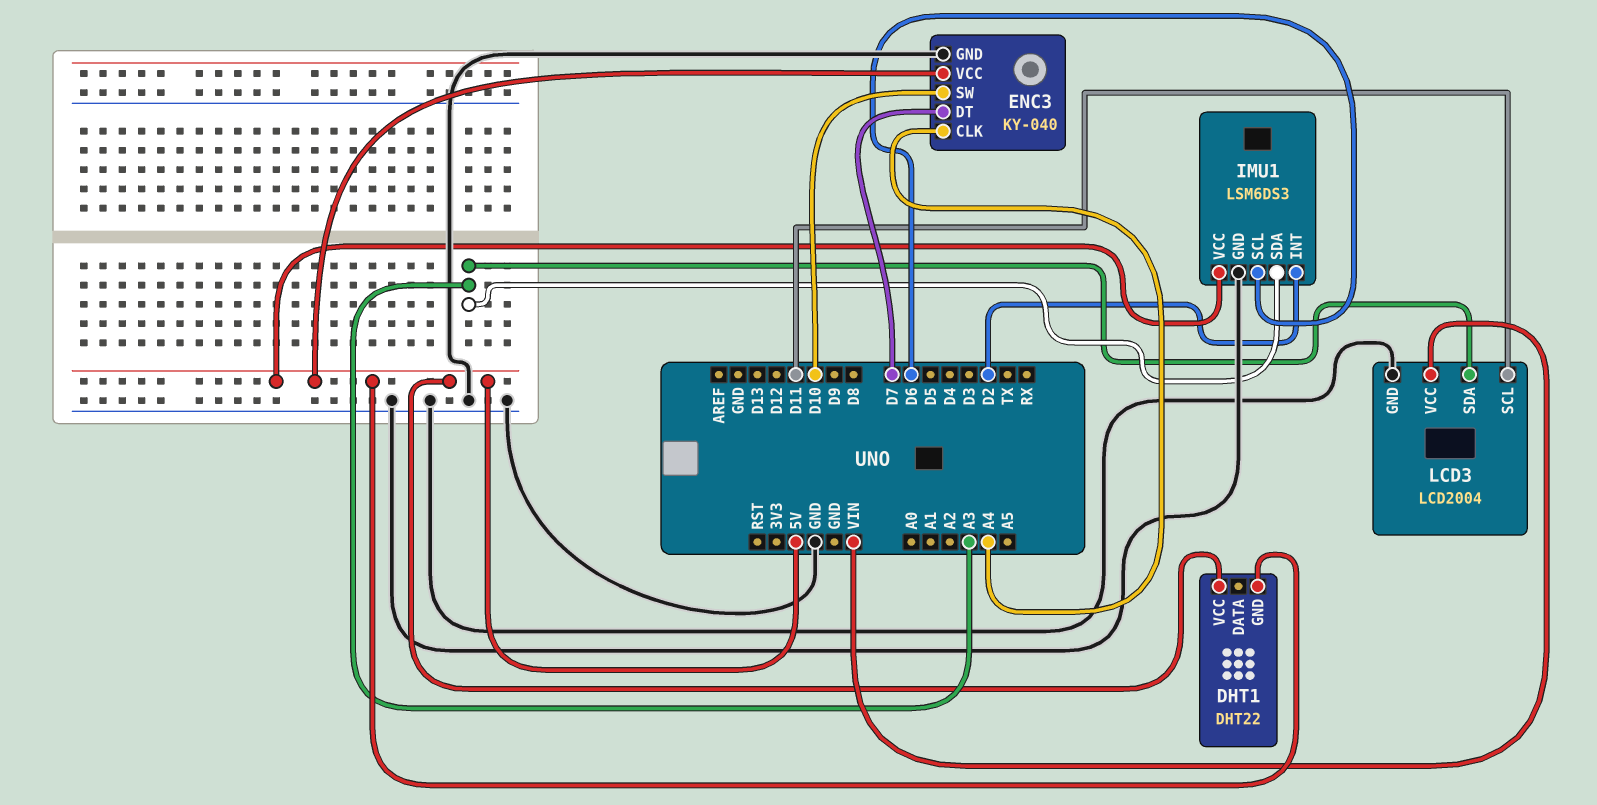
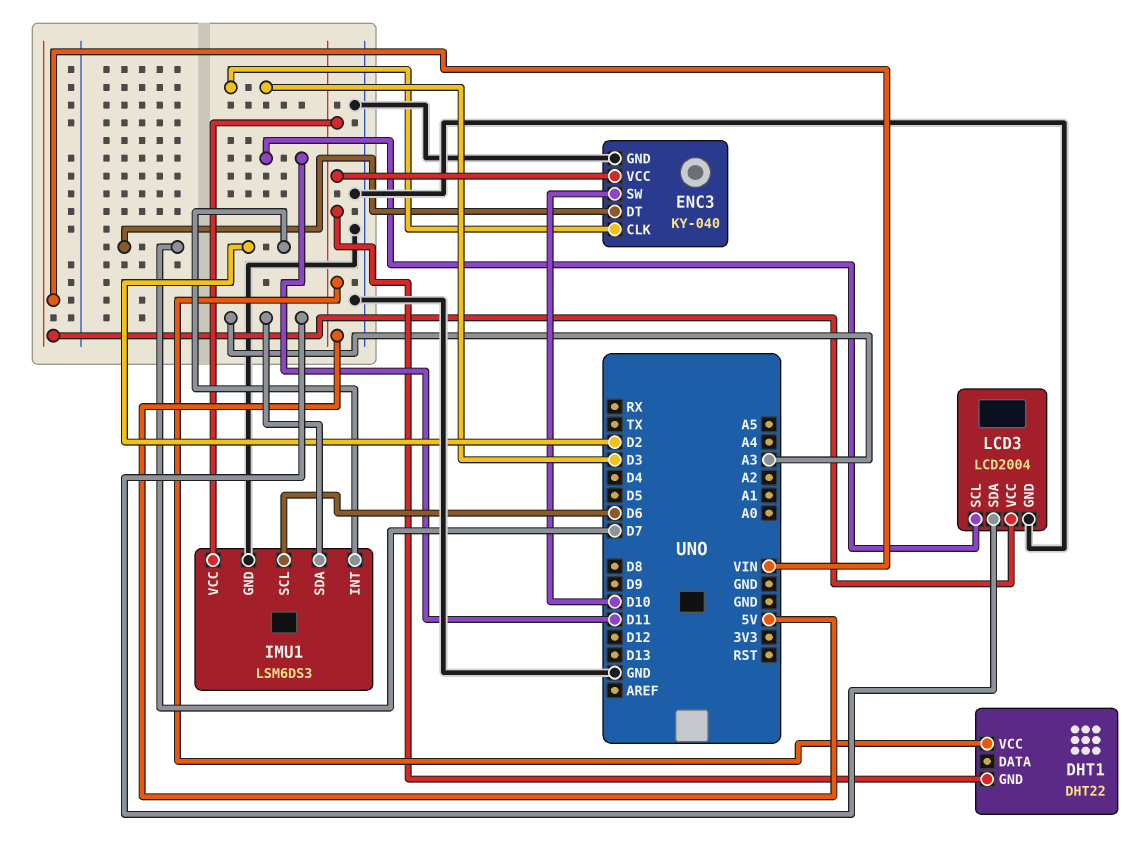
ENC3 pin CLK: A4 -> D3

